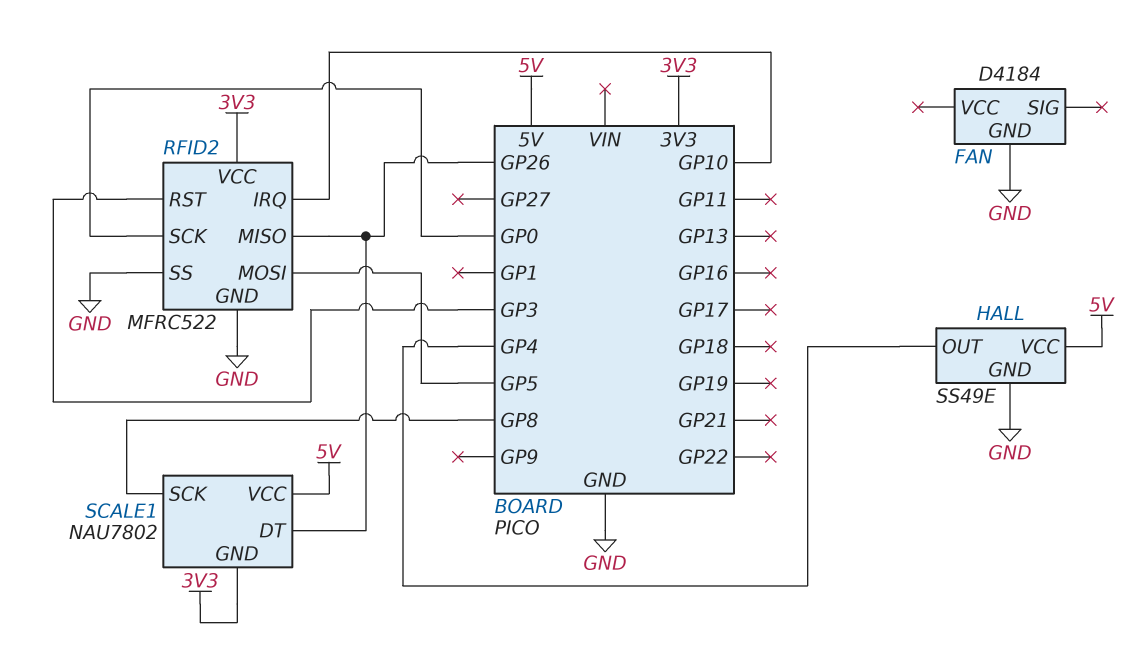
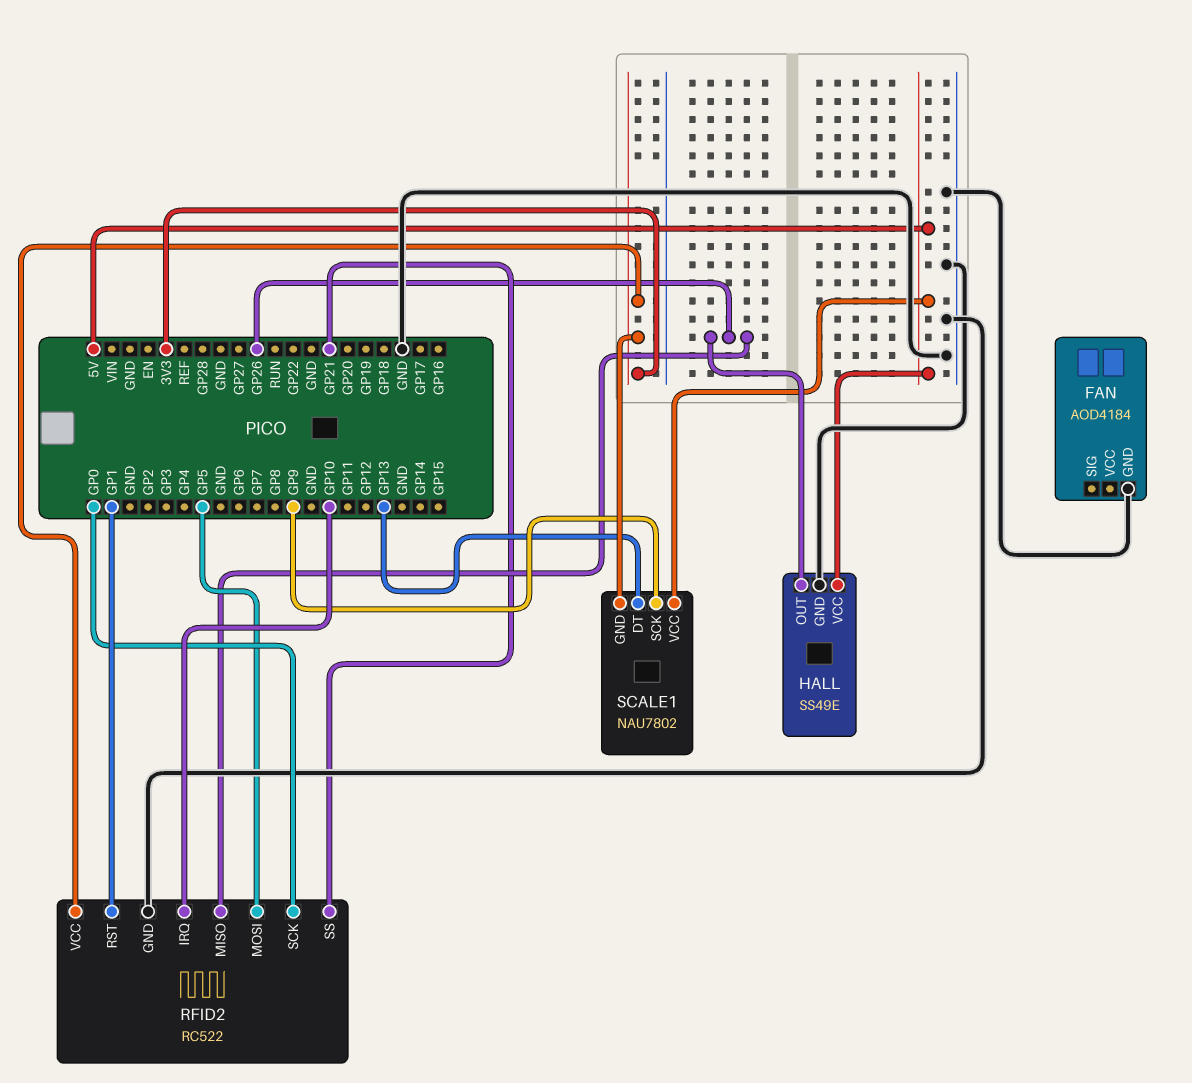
FAN: D4184 -> AOD4184
HALL pin OUT: GP4 -> GP26
RFID2: MFRC522 -> RC522
RFID2 pin RST: GP3 -> GP1
RFID2 pin SS: GND -> GP21
SCALE1 pin DT: GP26 -> GP13
SCALE1 pin SCK: GP8 -> GP9

